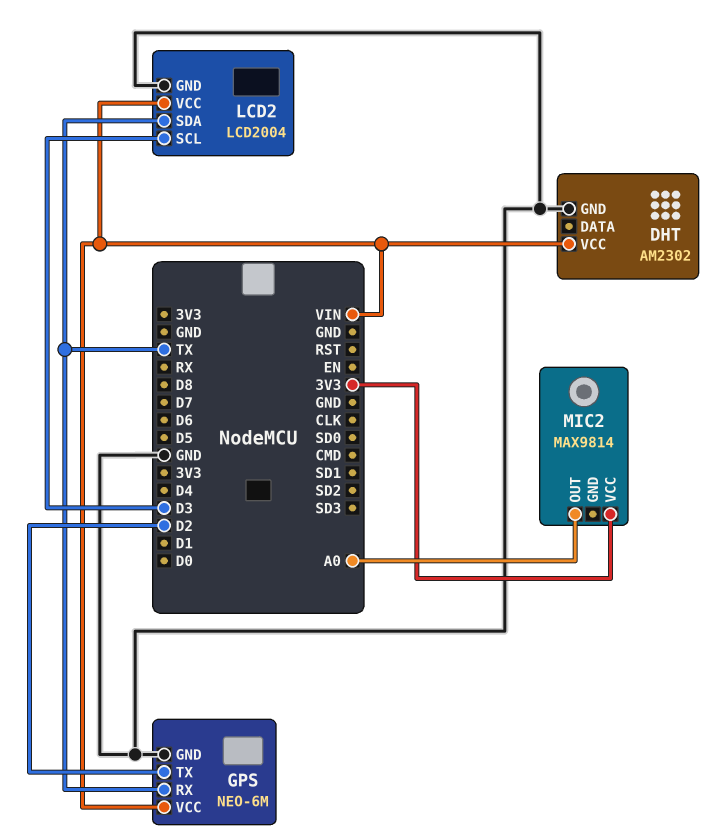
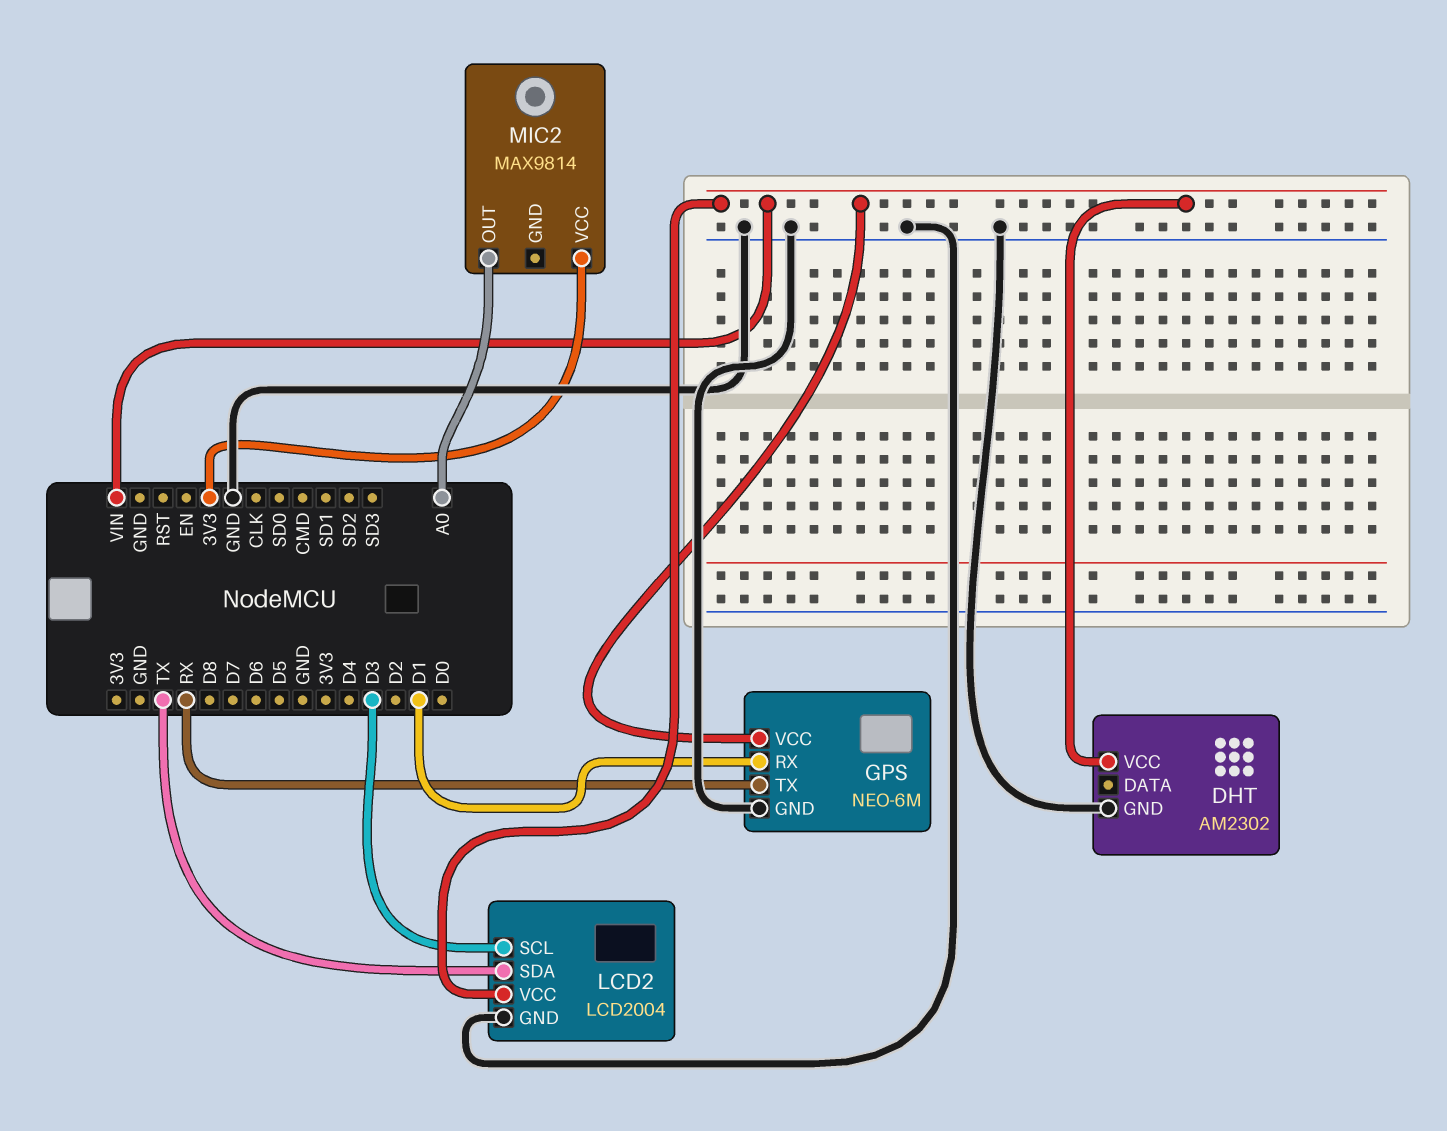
GPS pin RX: TX -> D1
GPS pin TX: D2 -> RX

